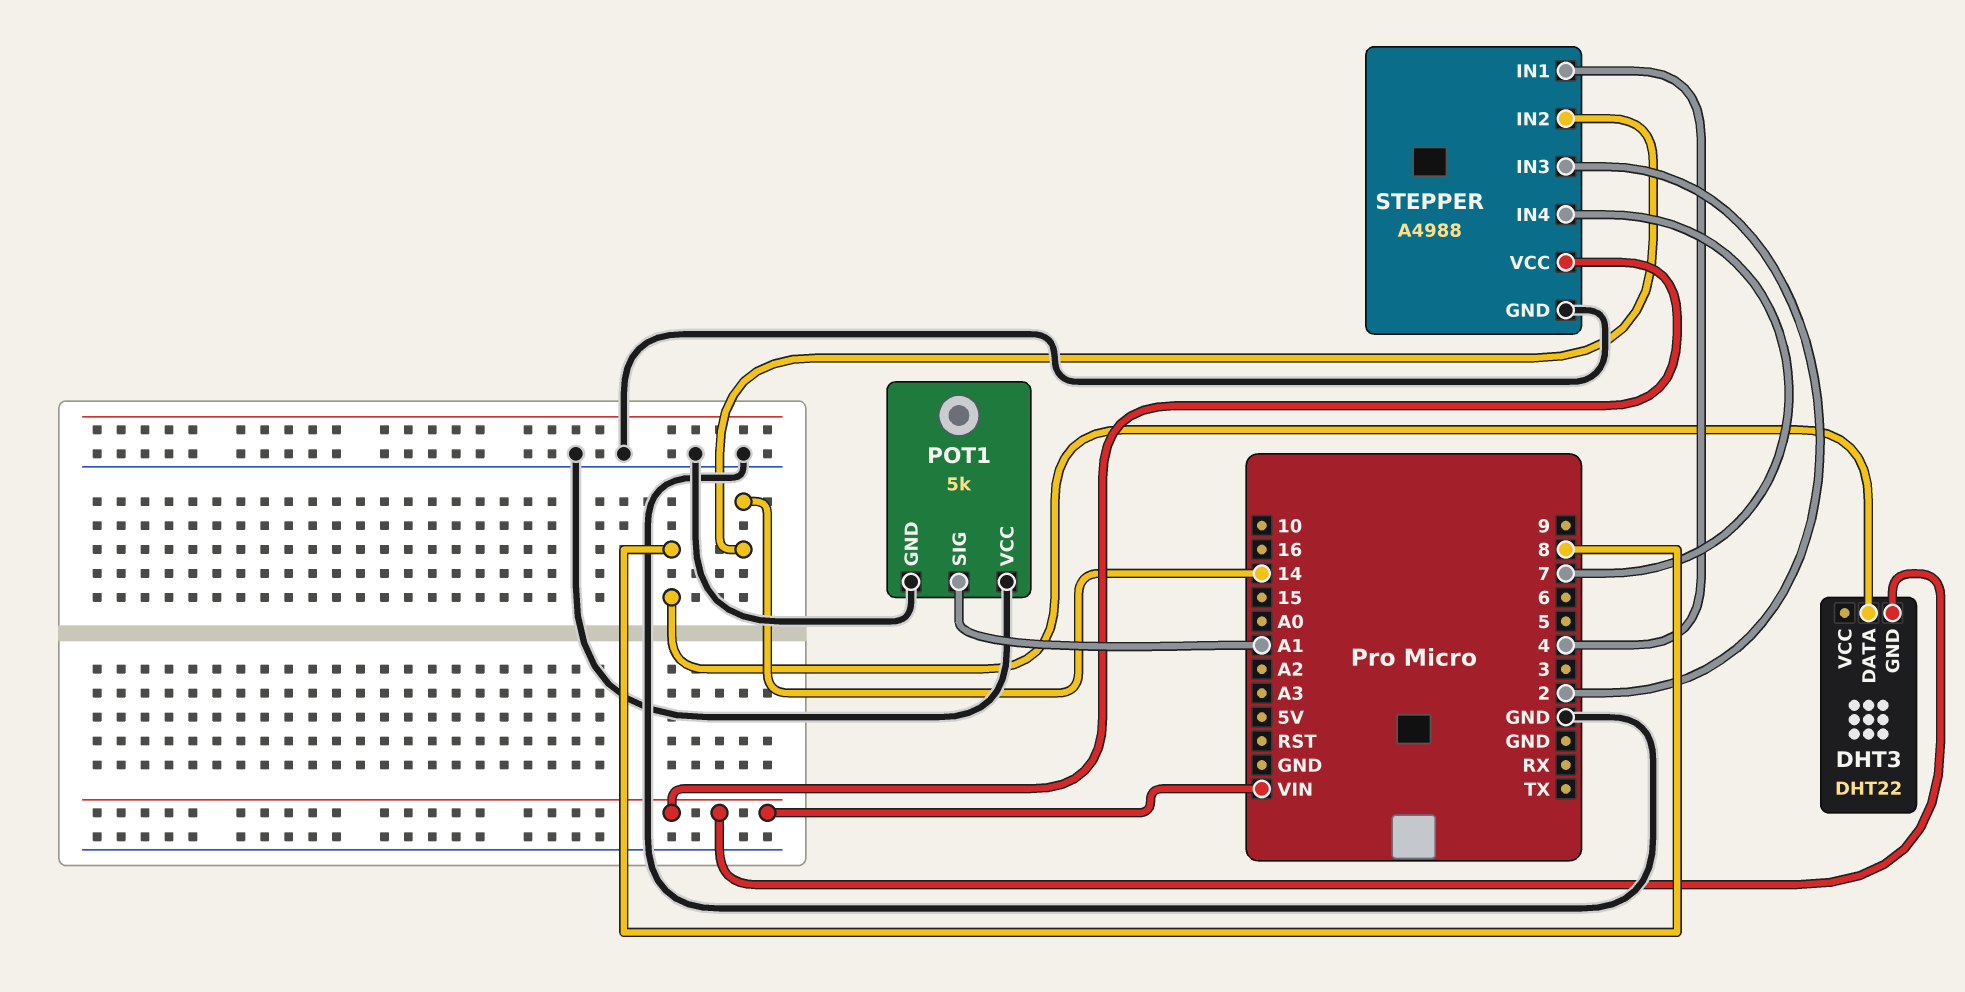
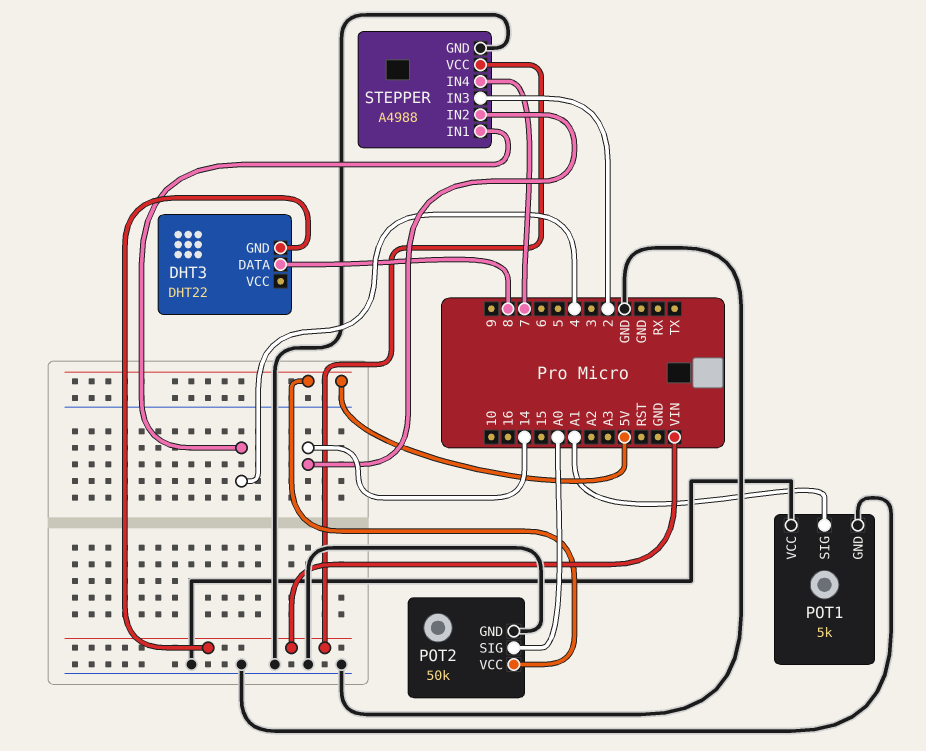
POT2: none -> 50k
POT2 pin GND: none -> GND
POT2 pin SIG: none -> A0
POT2 pin VCC: none -> 5V

